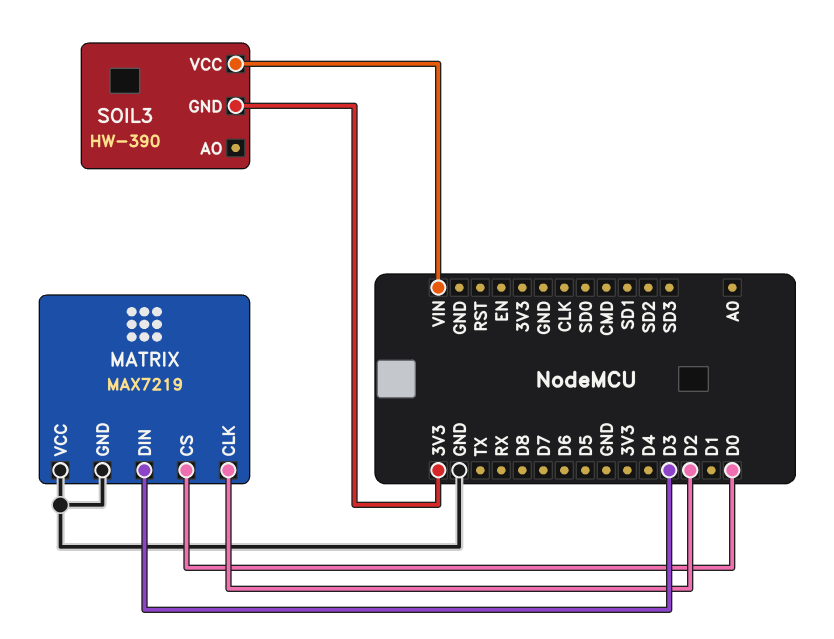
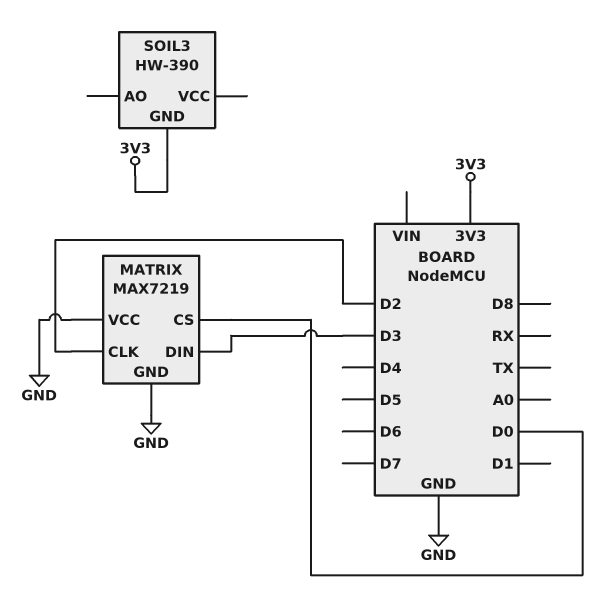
SOIL3 pin VCC: VIN -> none

